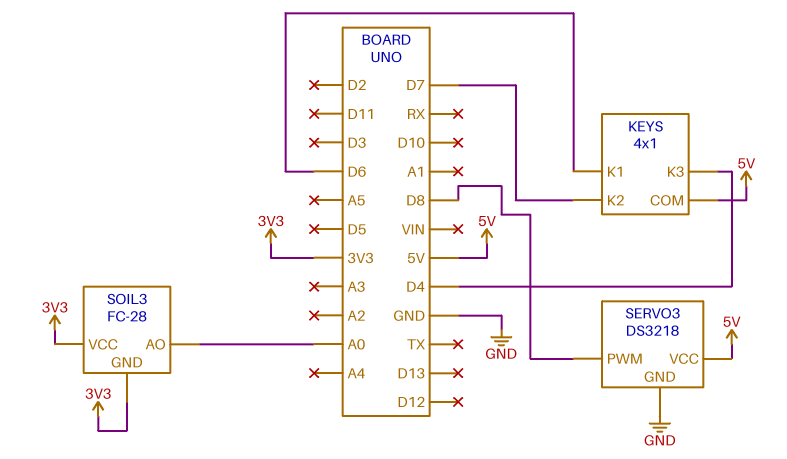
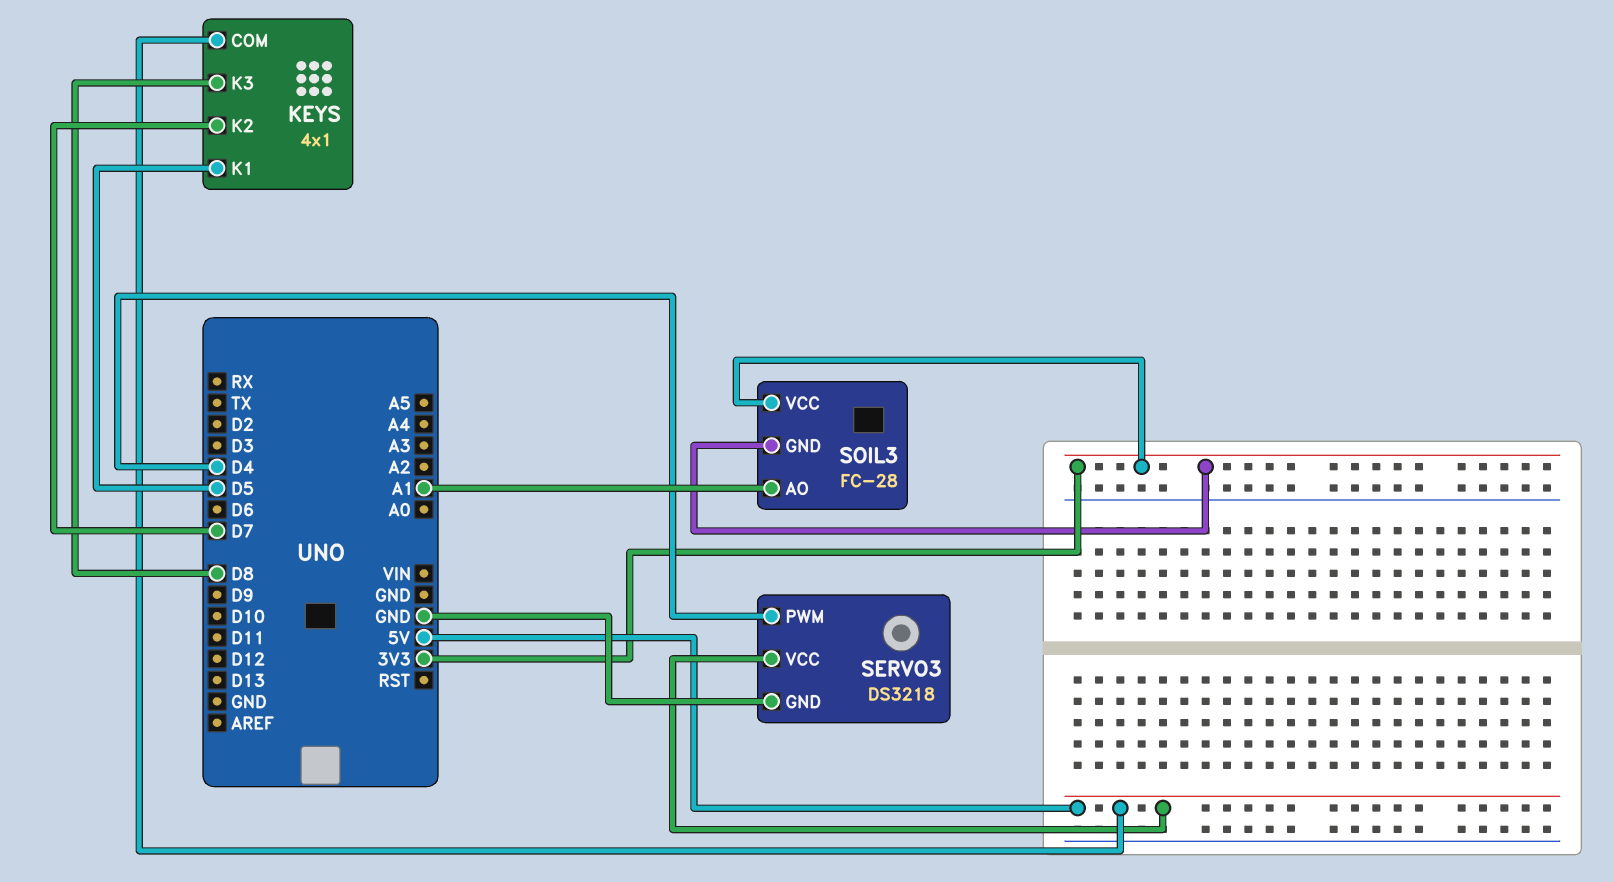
KEYS pin K1: D6 -> D5
KEYS pin K3: D4 -> D8
SERVO3 pin PWM: D8 -> D4
SOIL3 pin AO: A0 -> A1

